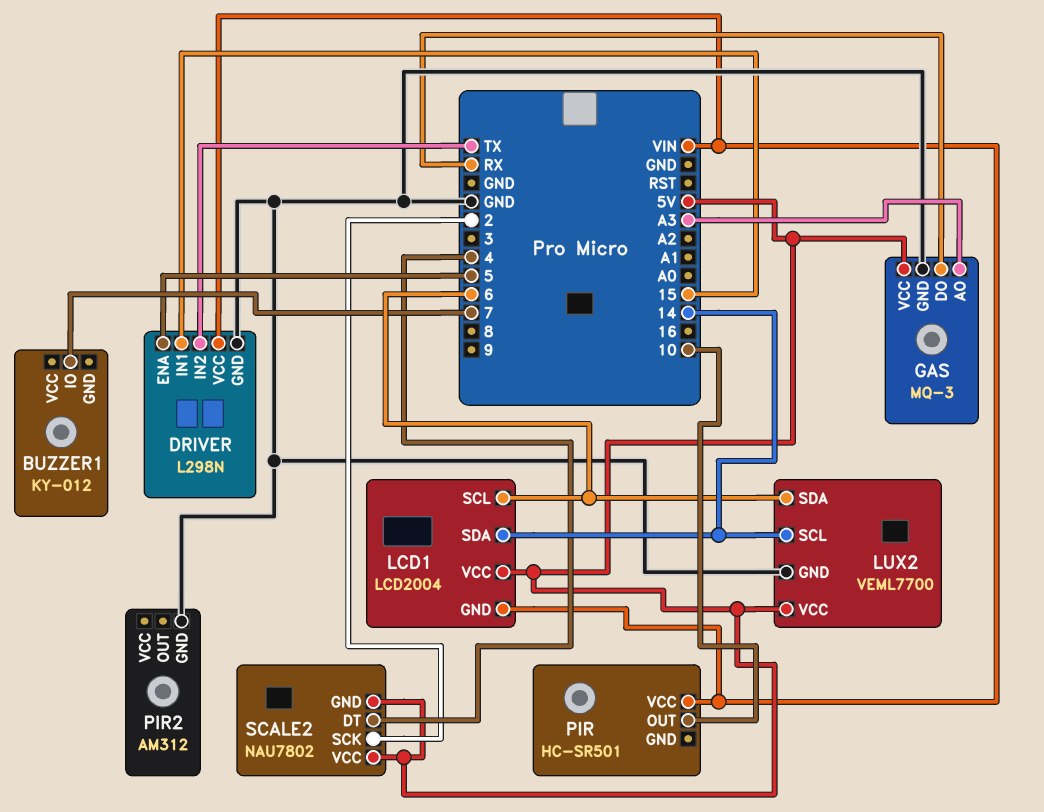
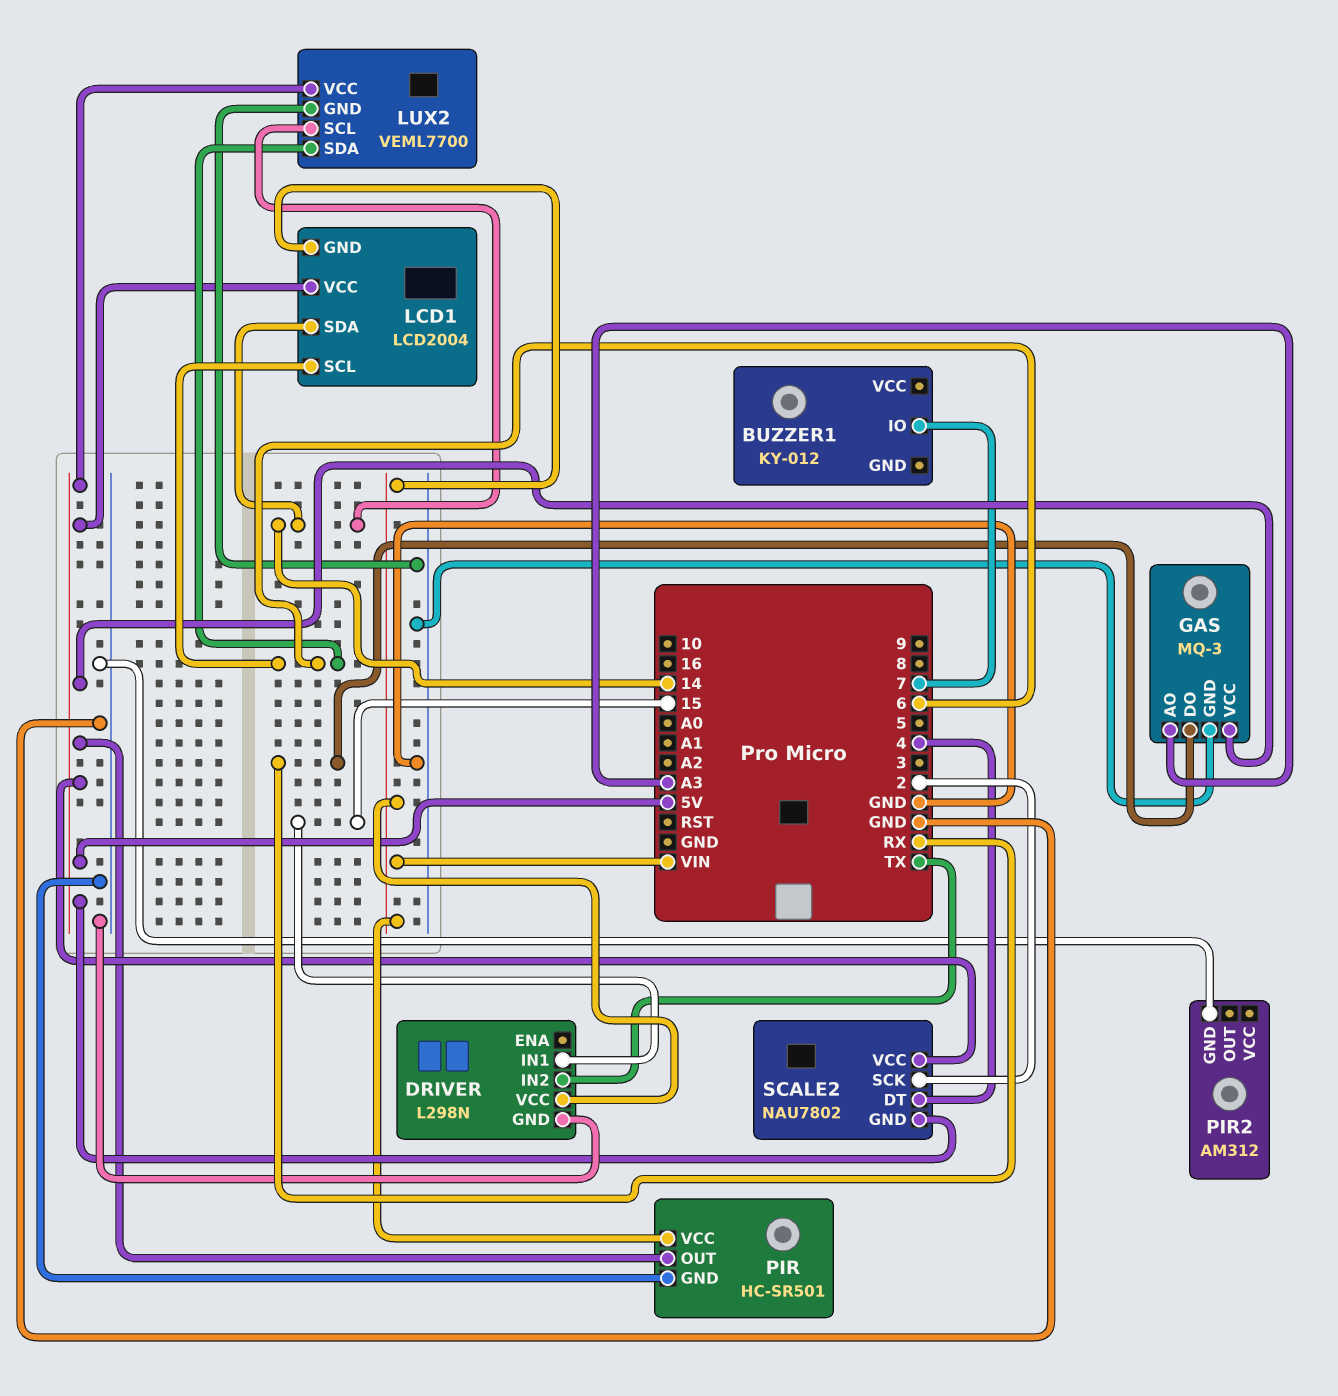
DRIVER pin ENA: 5 -> none
PIR pin GND: none -> GND
PIR pin OUT: 10 -> 5V

